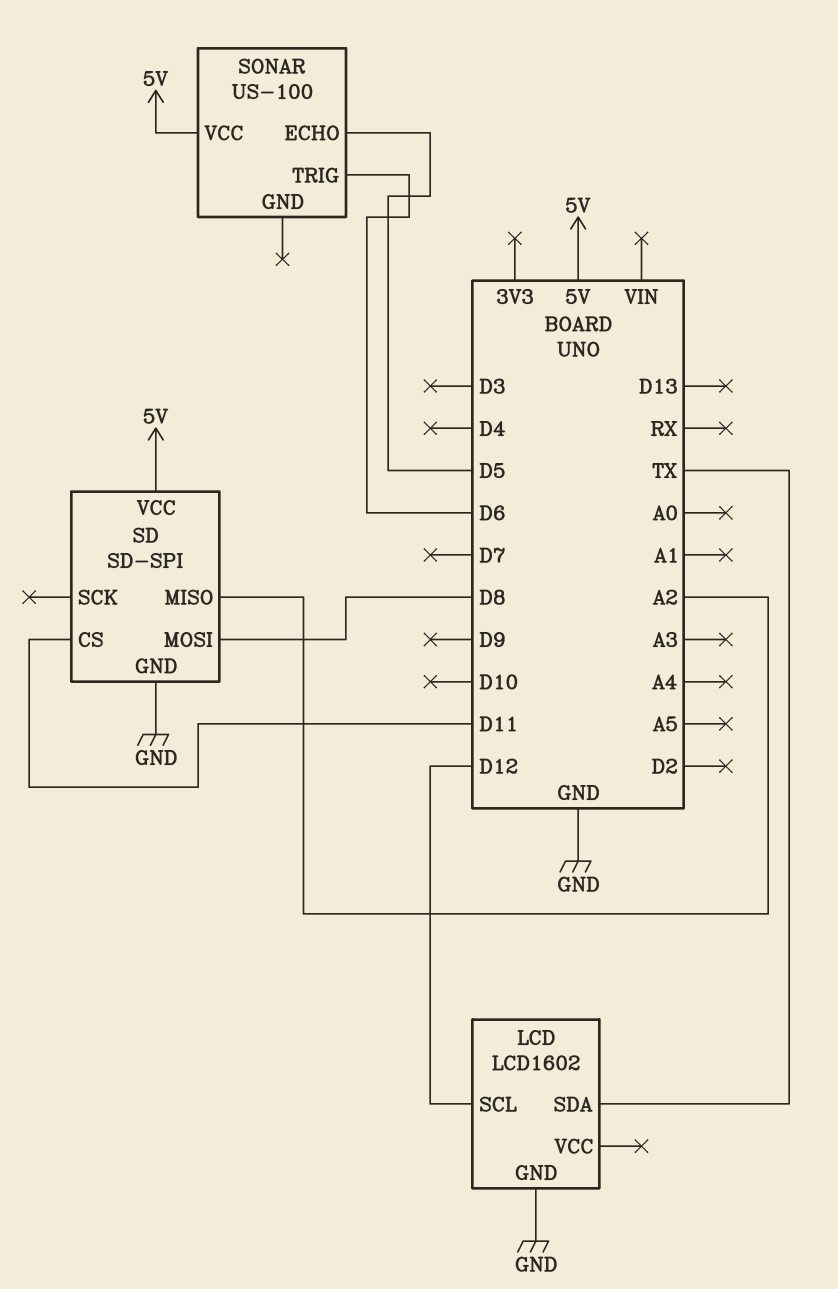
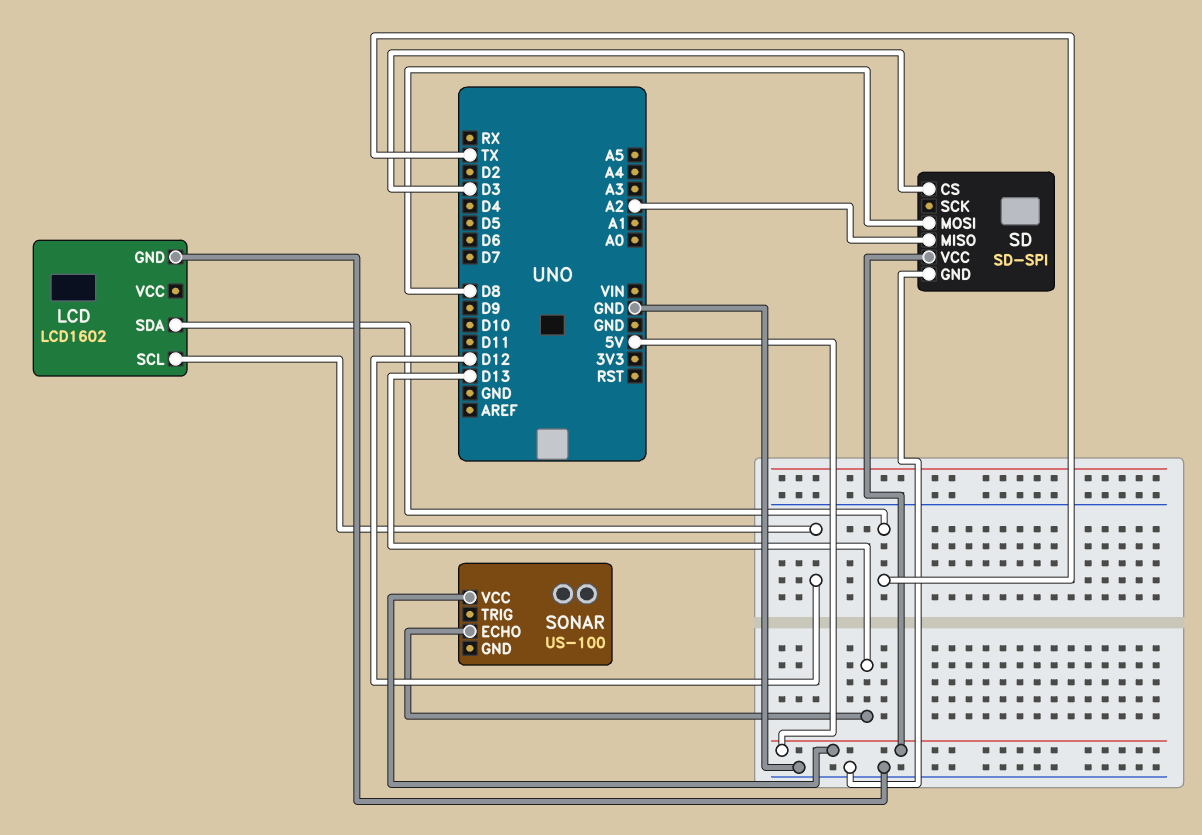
SD pin CS: D11 -> D3
SONAR pin ECHO: D5 -> D13
SONAR pin TRIG: D6 -> none

